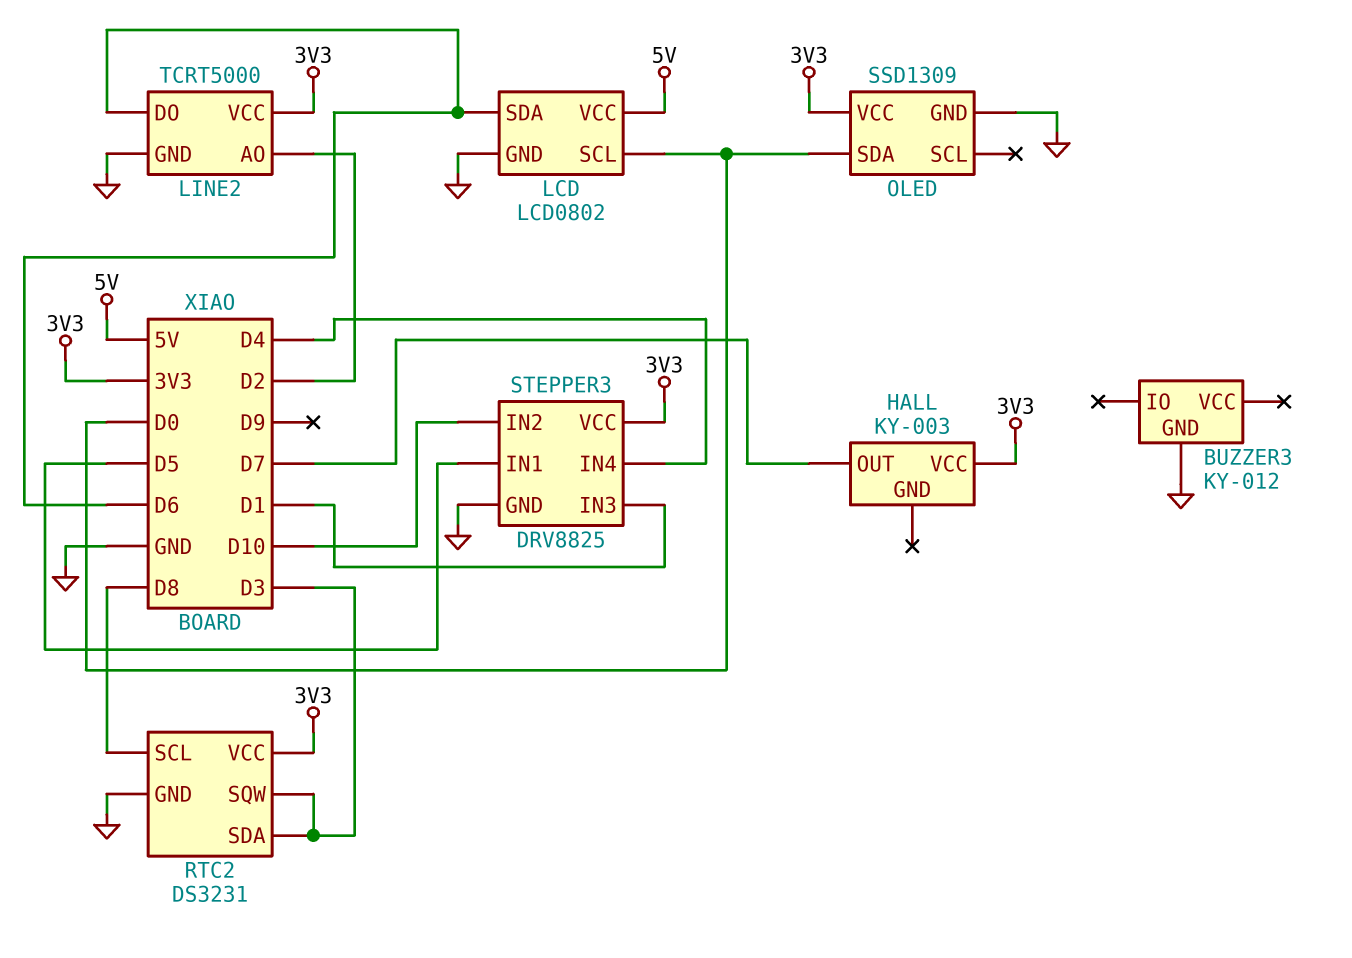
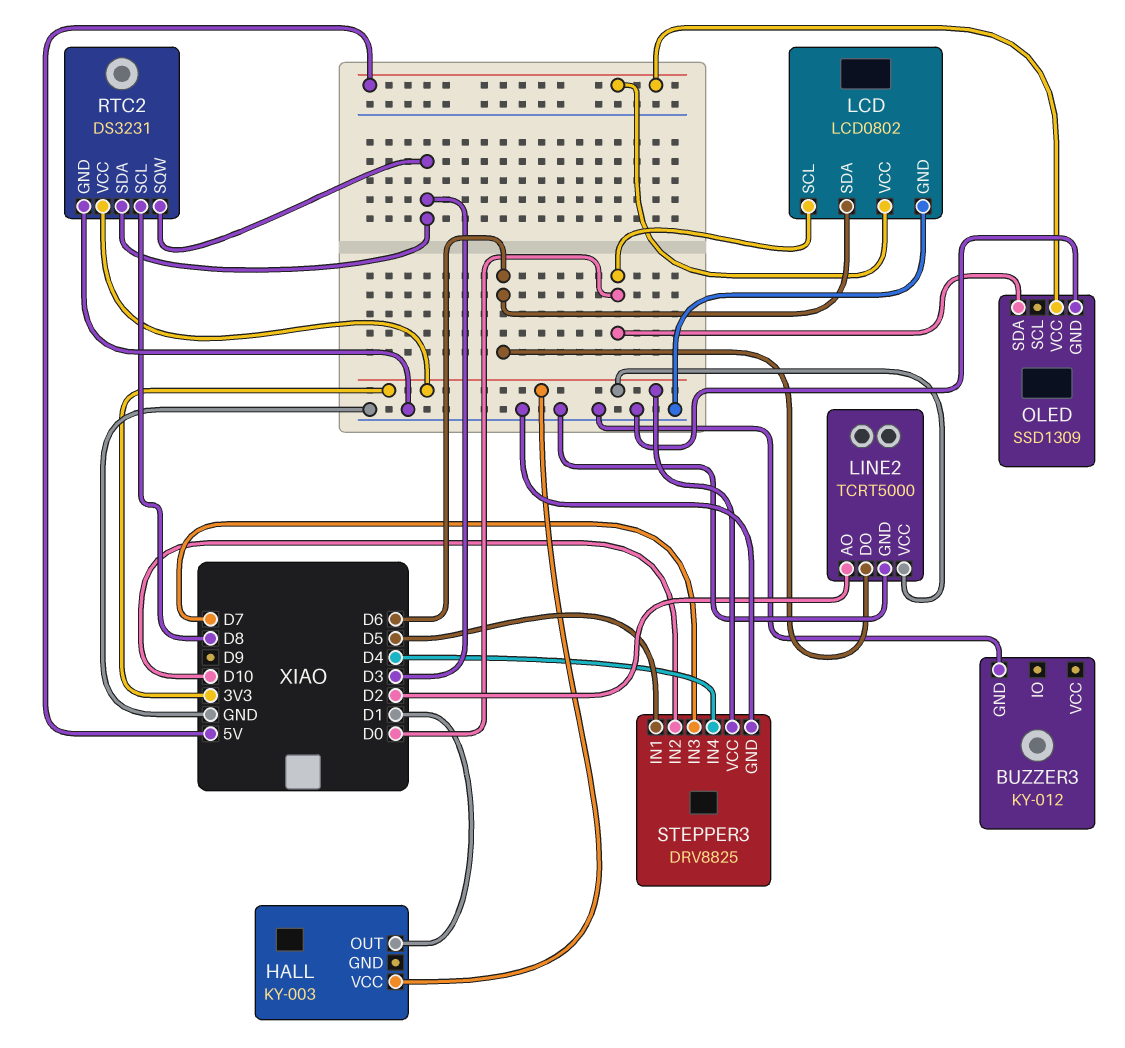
HALL pin OUT: D7 -> D1
OLED pin VCC: 3V3 -> 5V
STEPPER3 pin IN3: D1 -> D7

